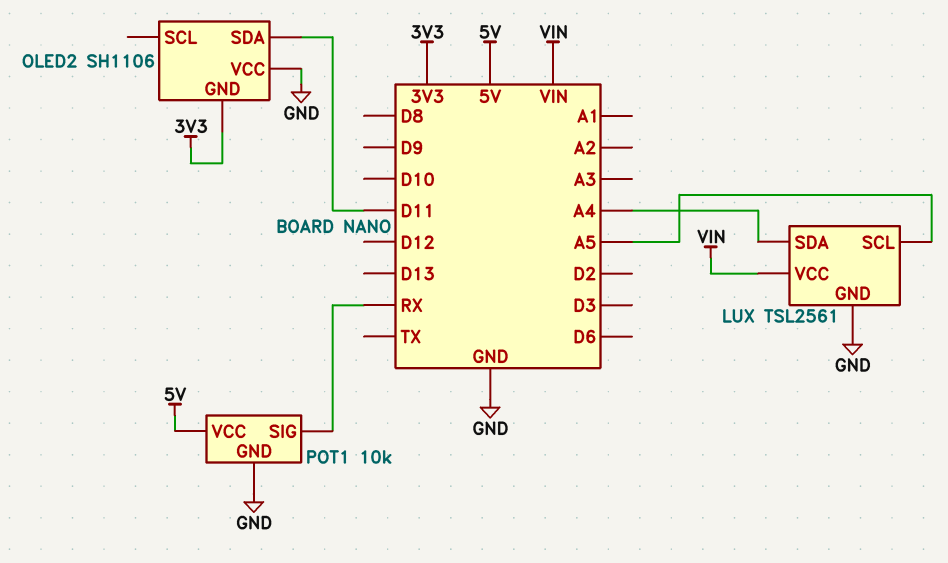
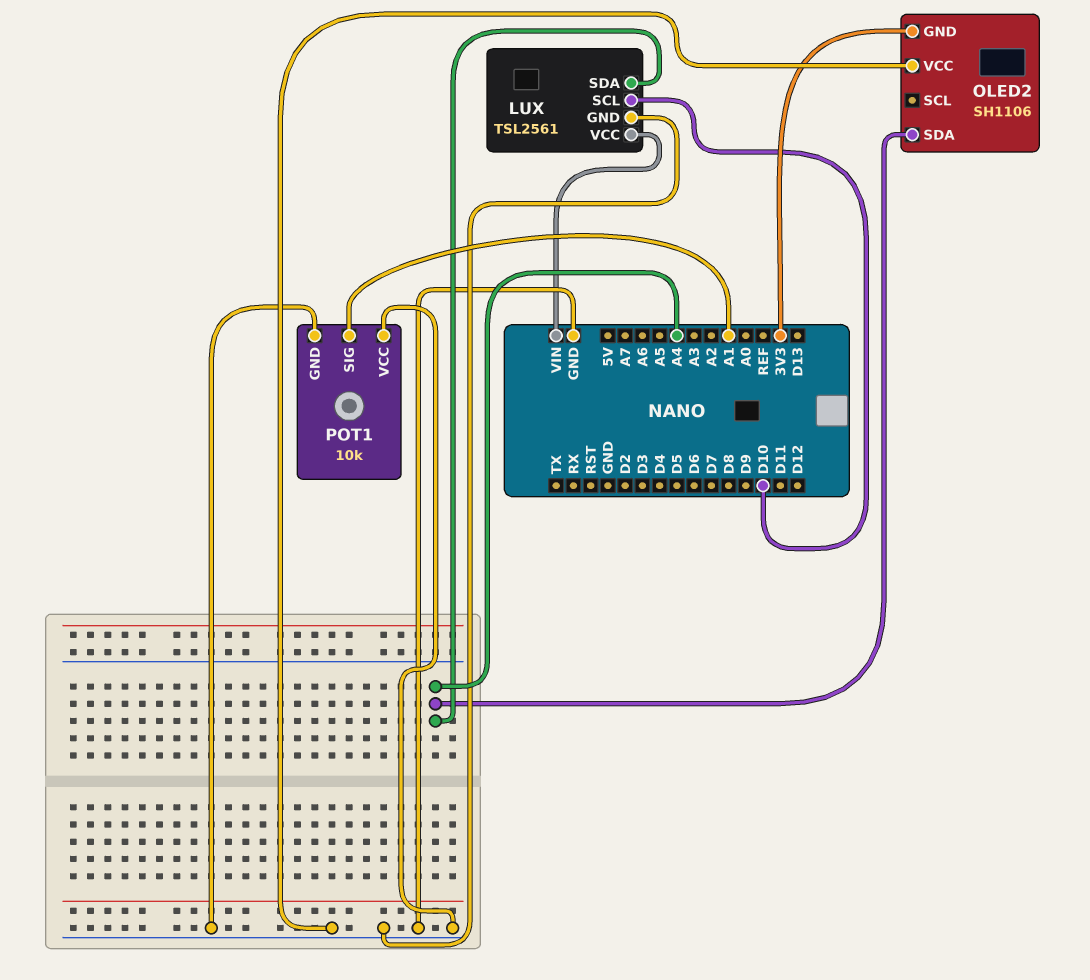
LUX pin SCL: A5 -> D10
OLED2 pin SDA: D11 -> A4
POT1 pin SIG: RX -> A1
POT1 pin VCC: 5V -> GND

